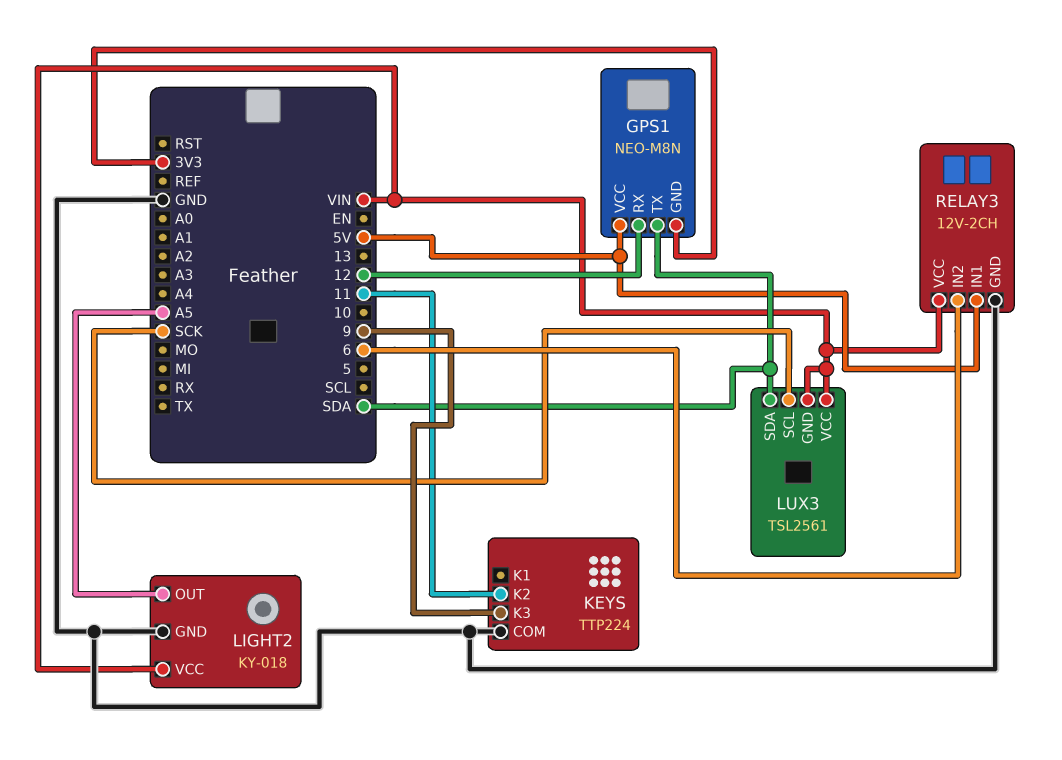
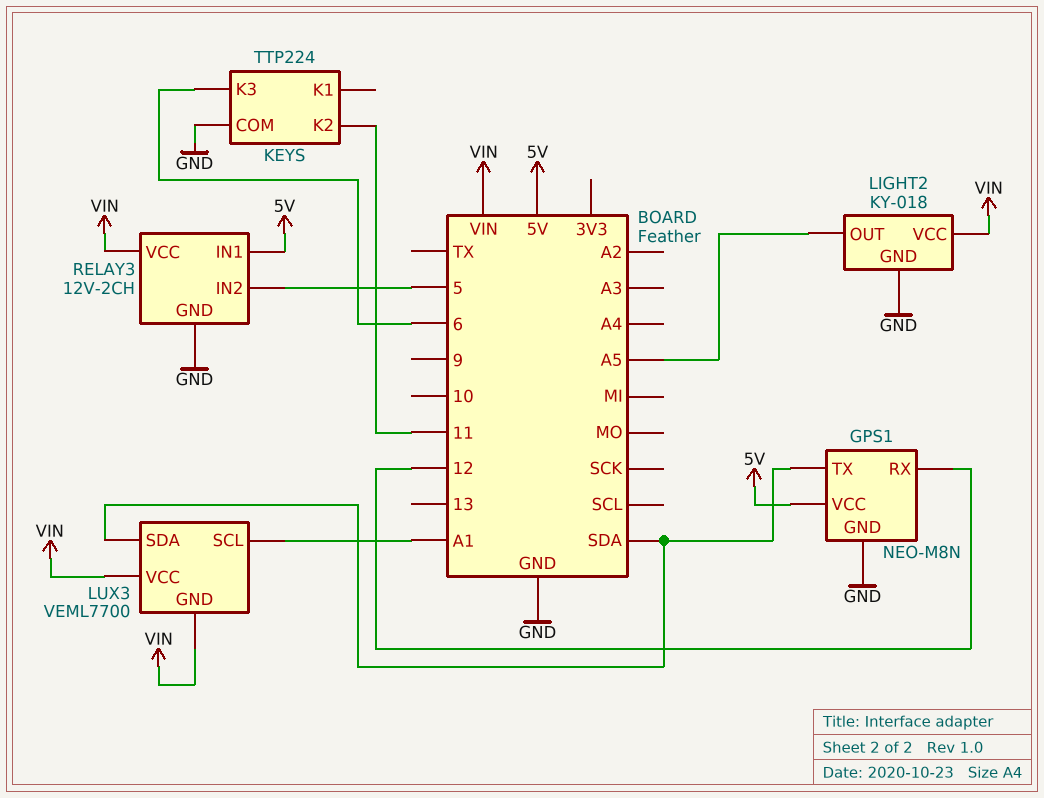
GPS1 pin GND: 3V3 -> GND
KEYS pin K3: 9 -> 6
LUX3: TSL2561 -> VEML7700
LUX3 pin SCL: SCK -> A1
RELAY3 pin IN2: 6 -> 5

